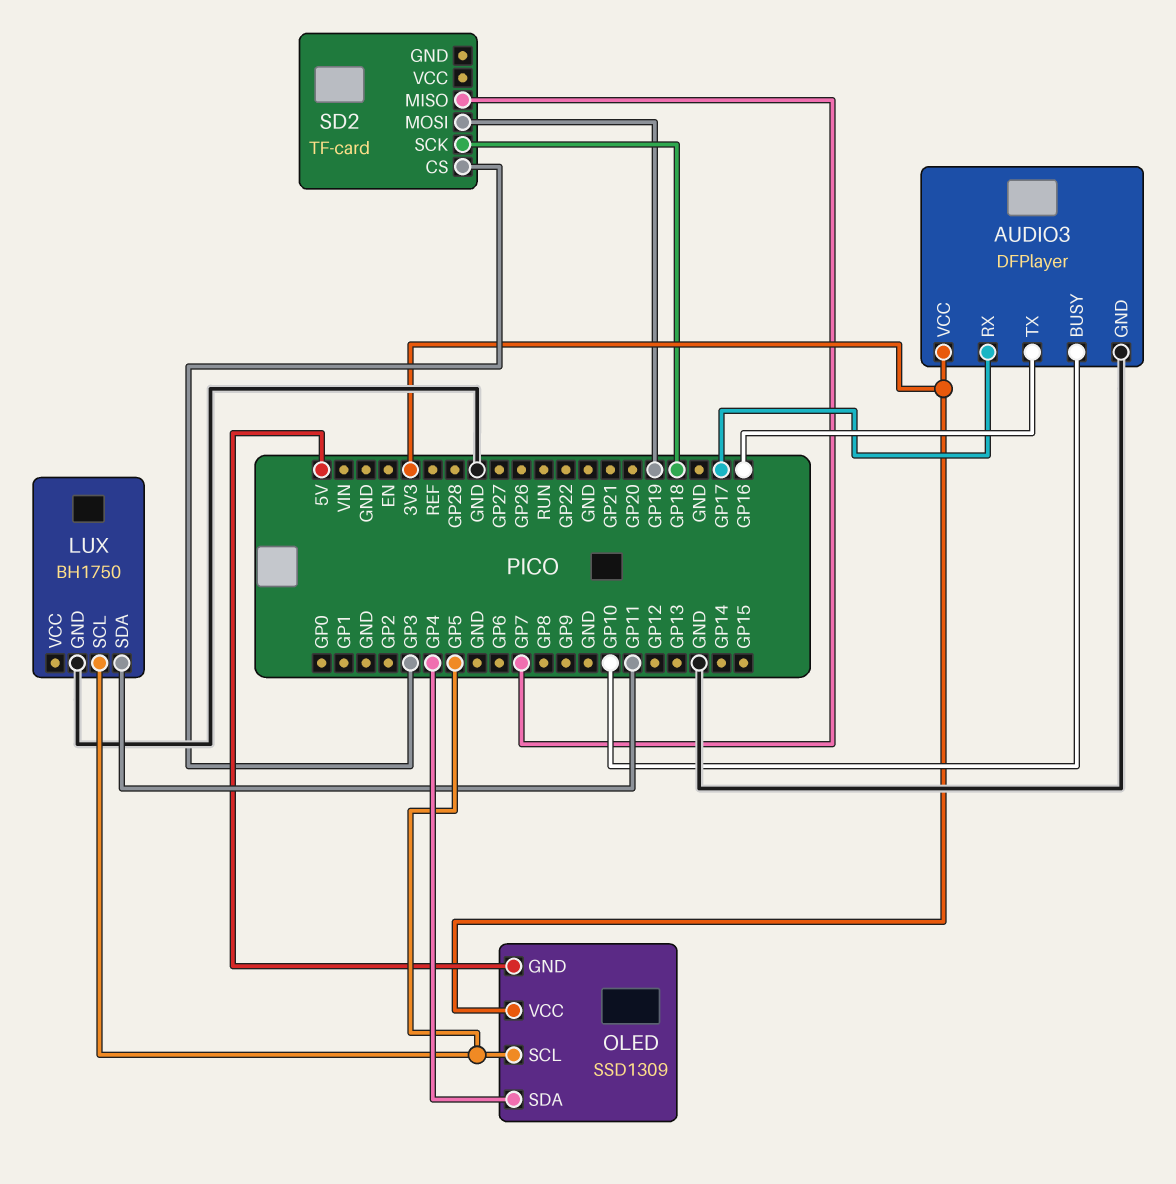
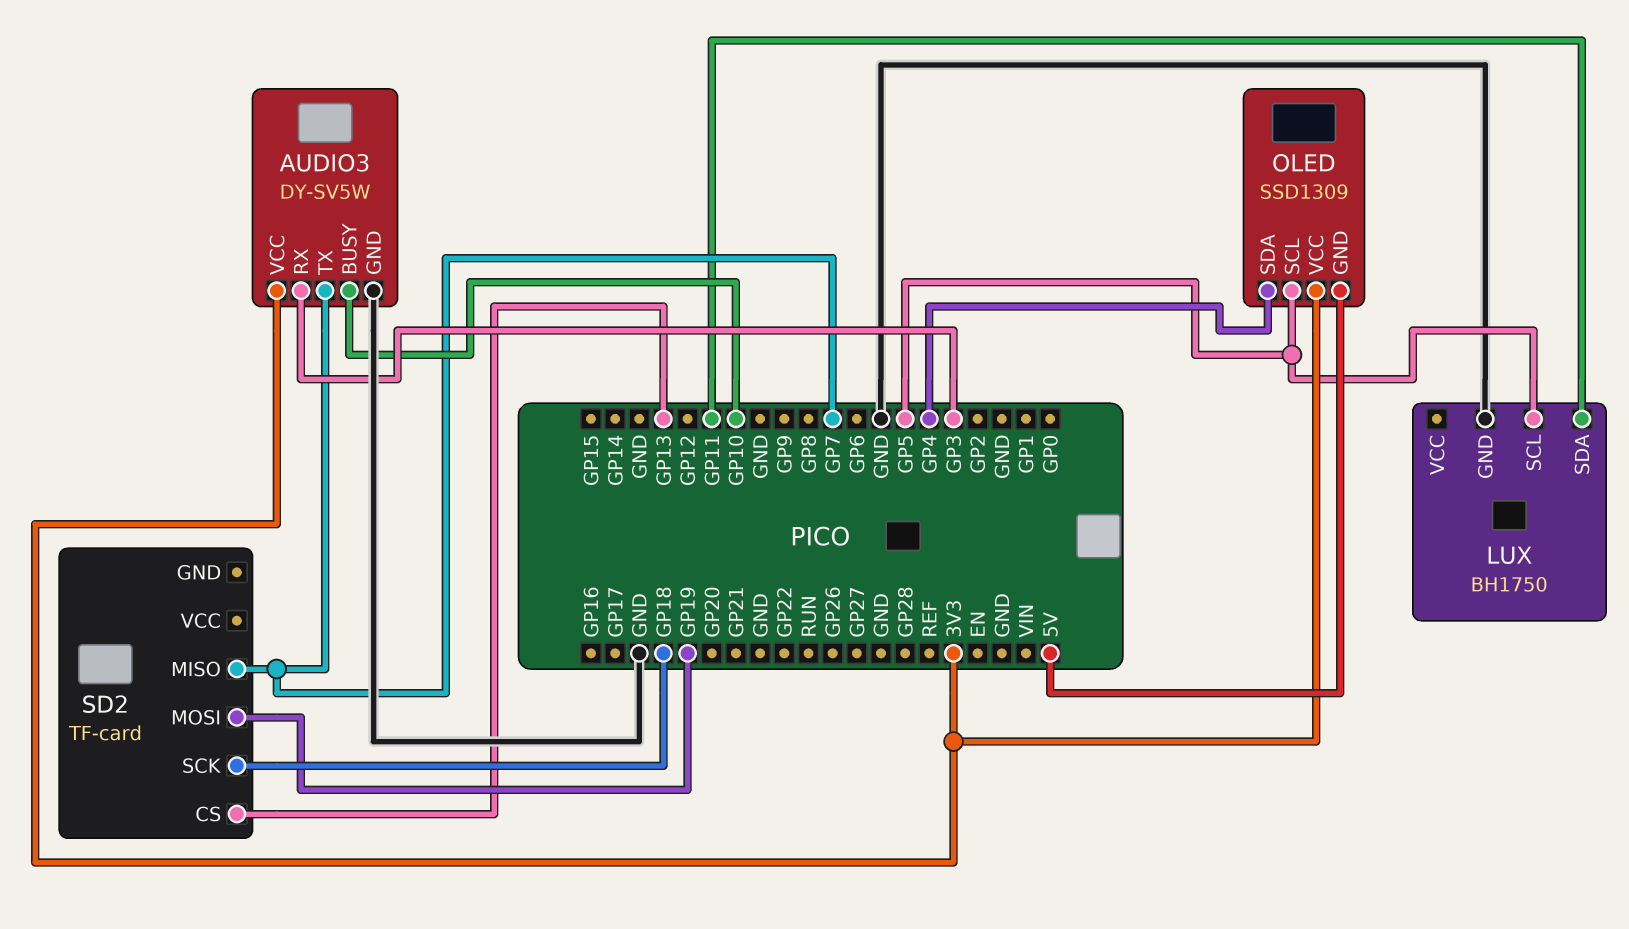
AUDIO3: DFPlayer -> DY-SV5W
AUDIO3 pin RX: GP17 -> GP3
AUDIO3 pin TX: GP16 -> GP7
SD2 pin CS: GP3 -> GP13

